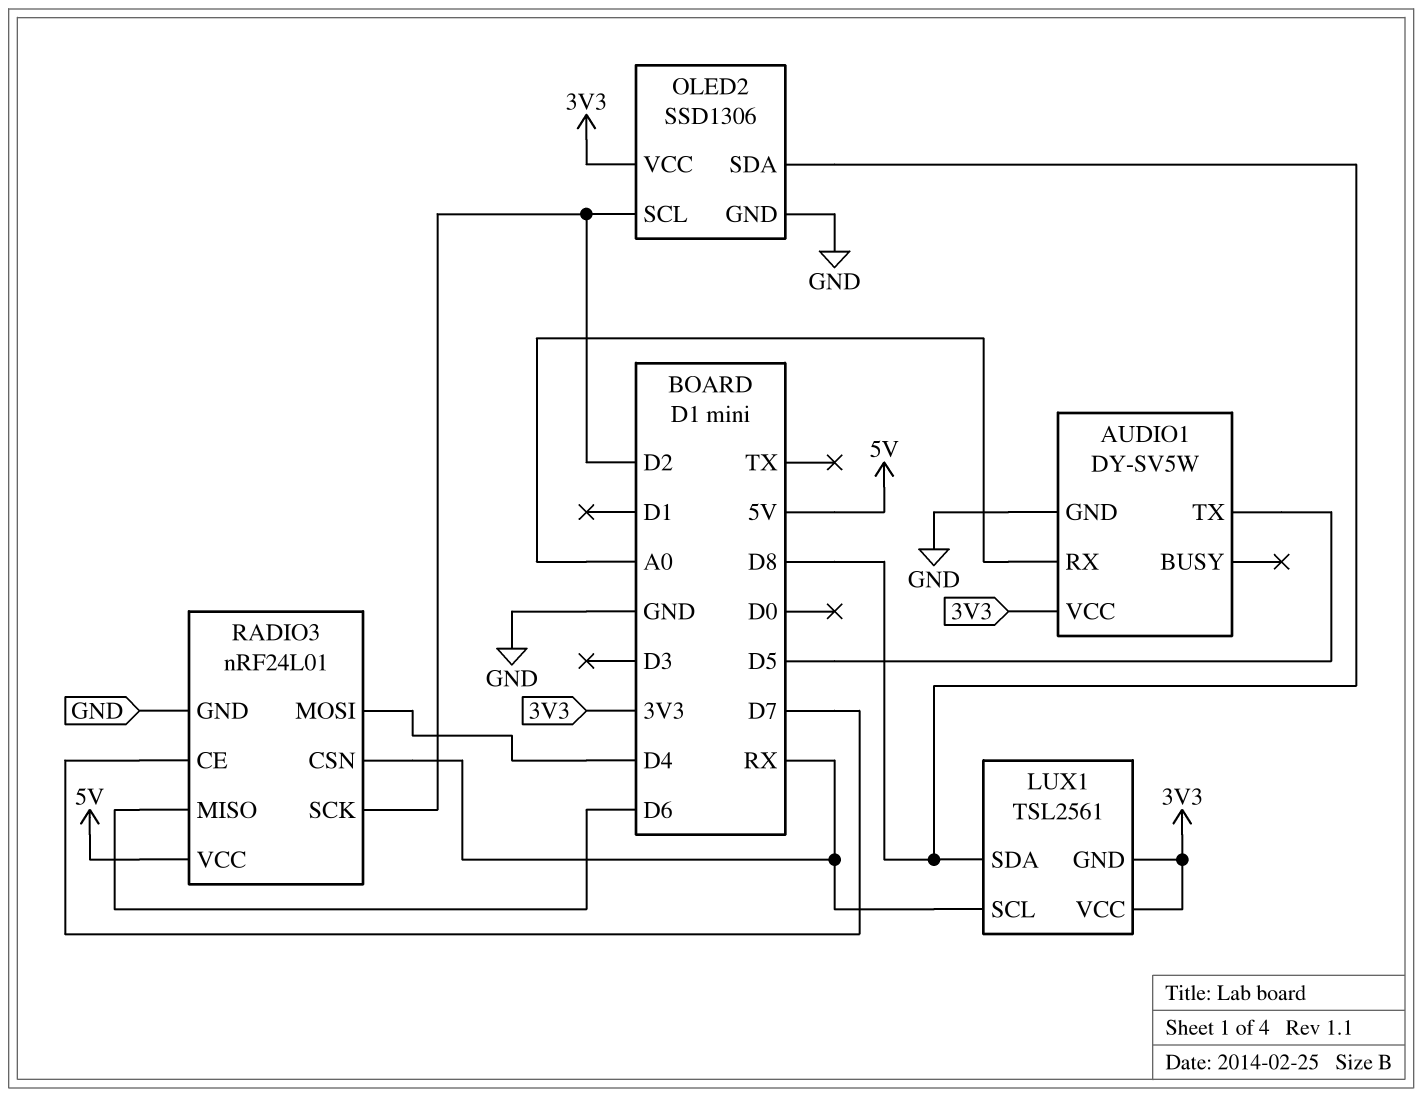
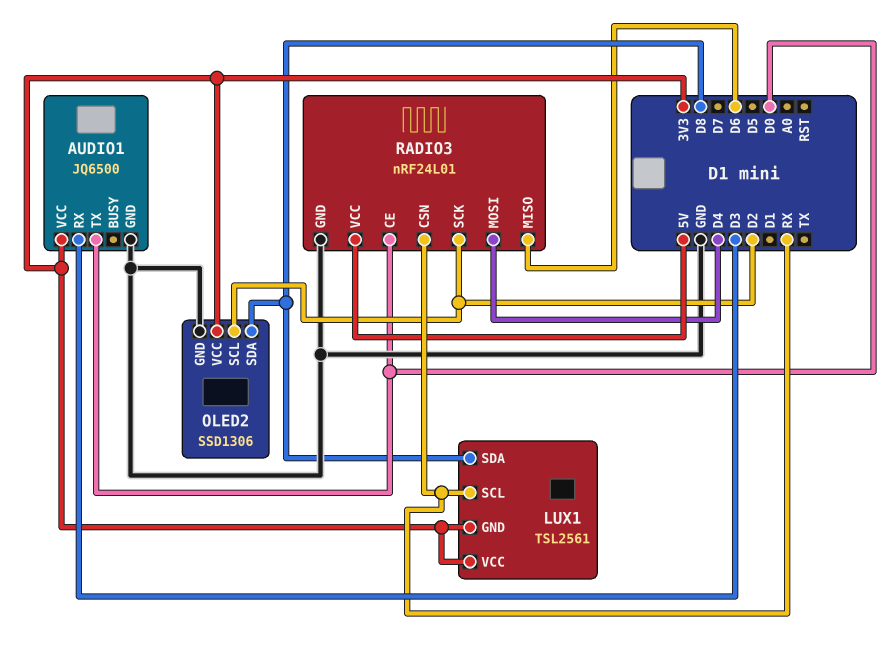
AUDIO1: DY-SV5W -> JQ6500
AUDIO1 pin RX: A0 -> D3
AUDIO1 pin TX: D5 -> D0
RADIO3 pin CE: D7 -> D0

